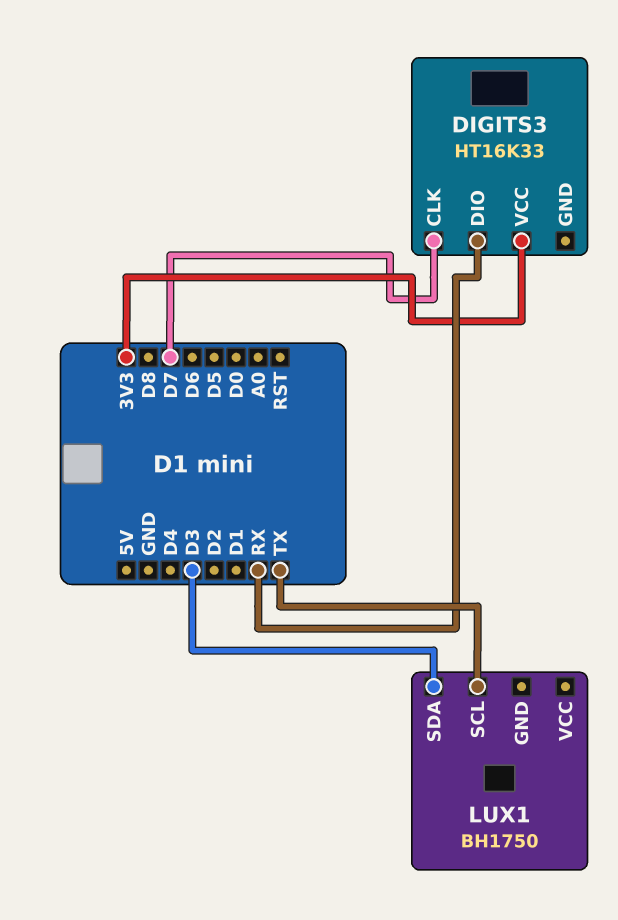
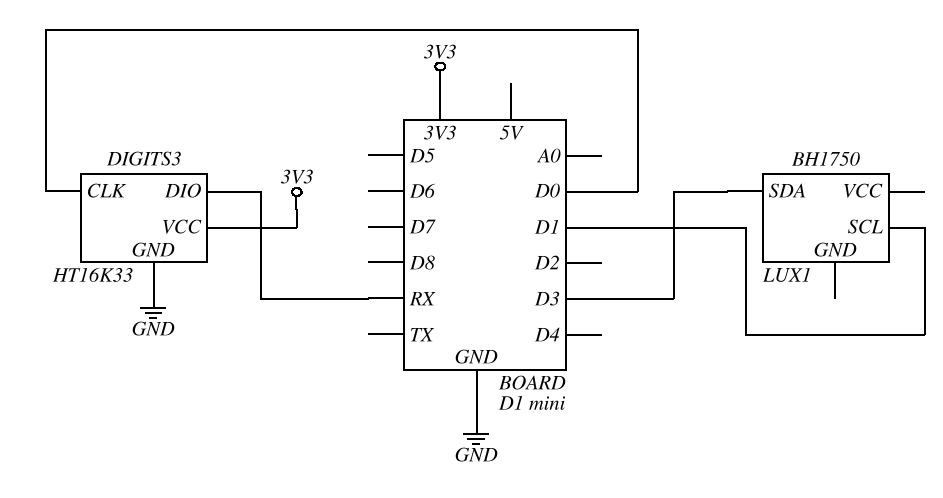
DIGITS3 pin CLK: D7 -> D0
DIGITS3 pin GND: none -> GND
LUX1 pin SCL: TX -> D1

